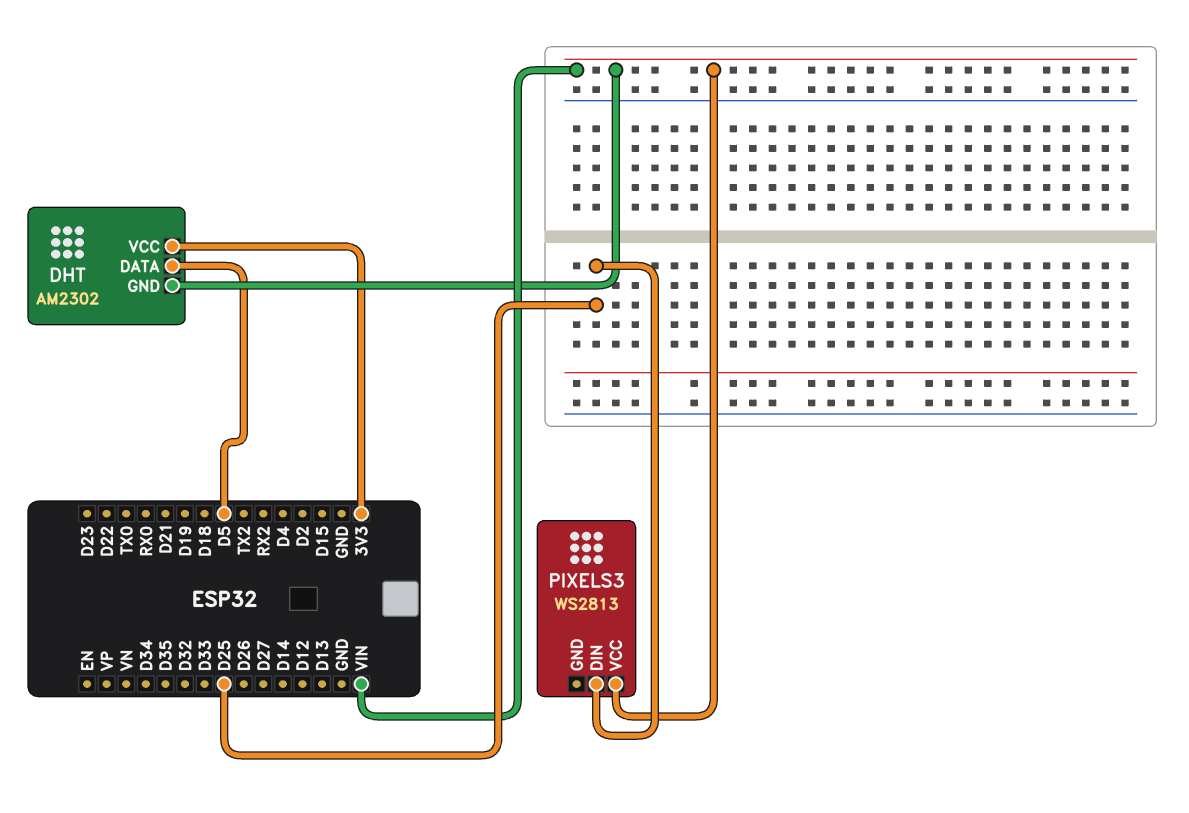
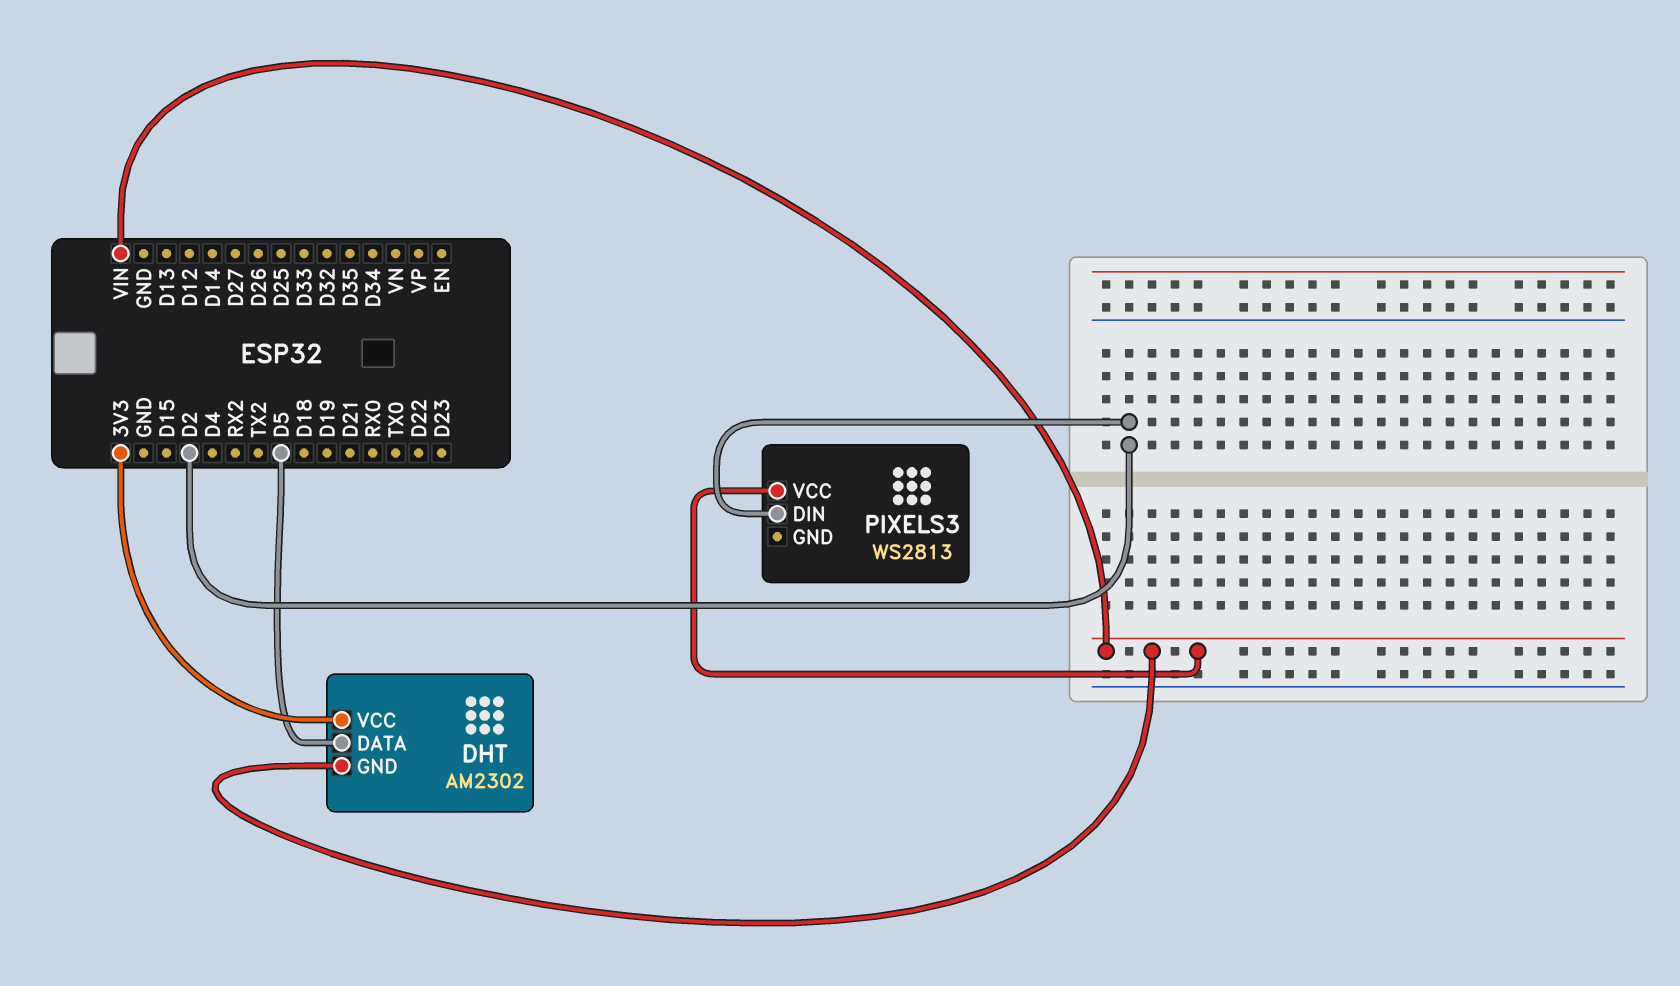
PIXELS3 pin DIN: D25 -> D2

